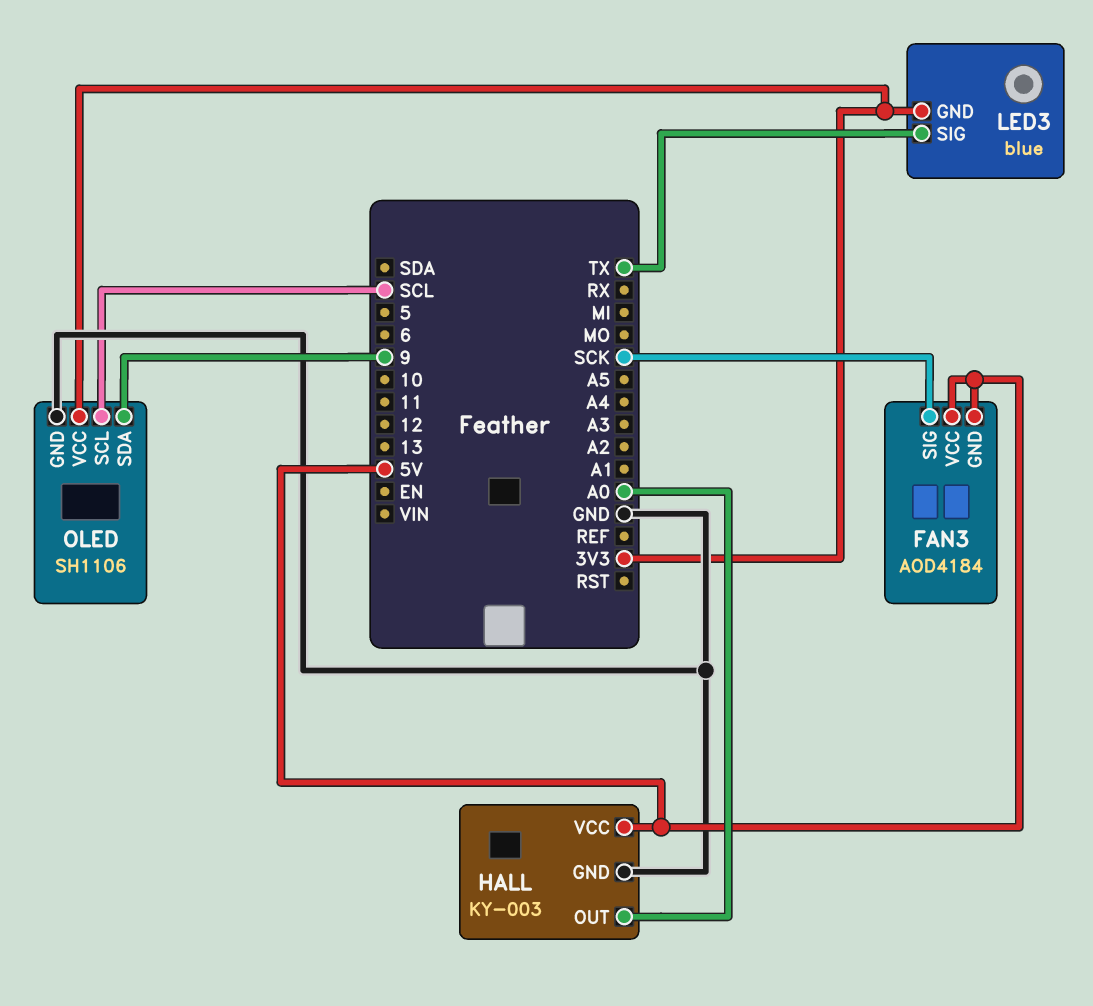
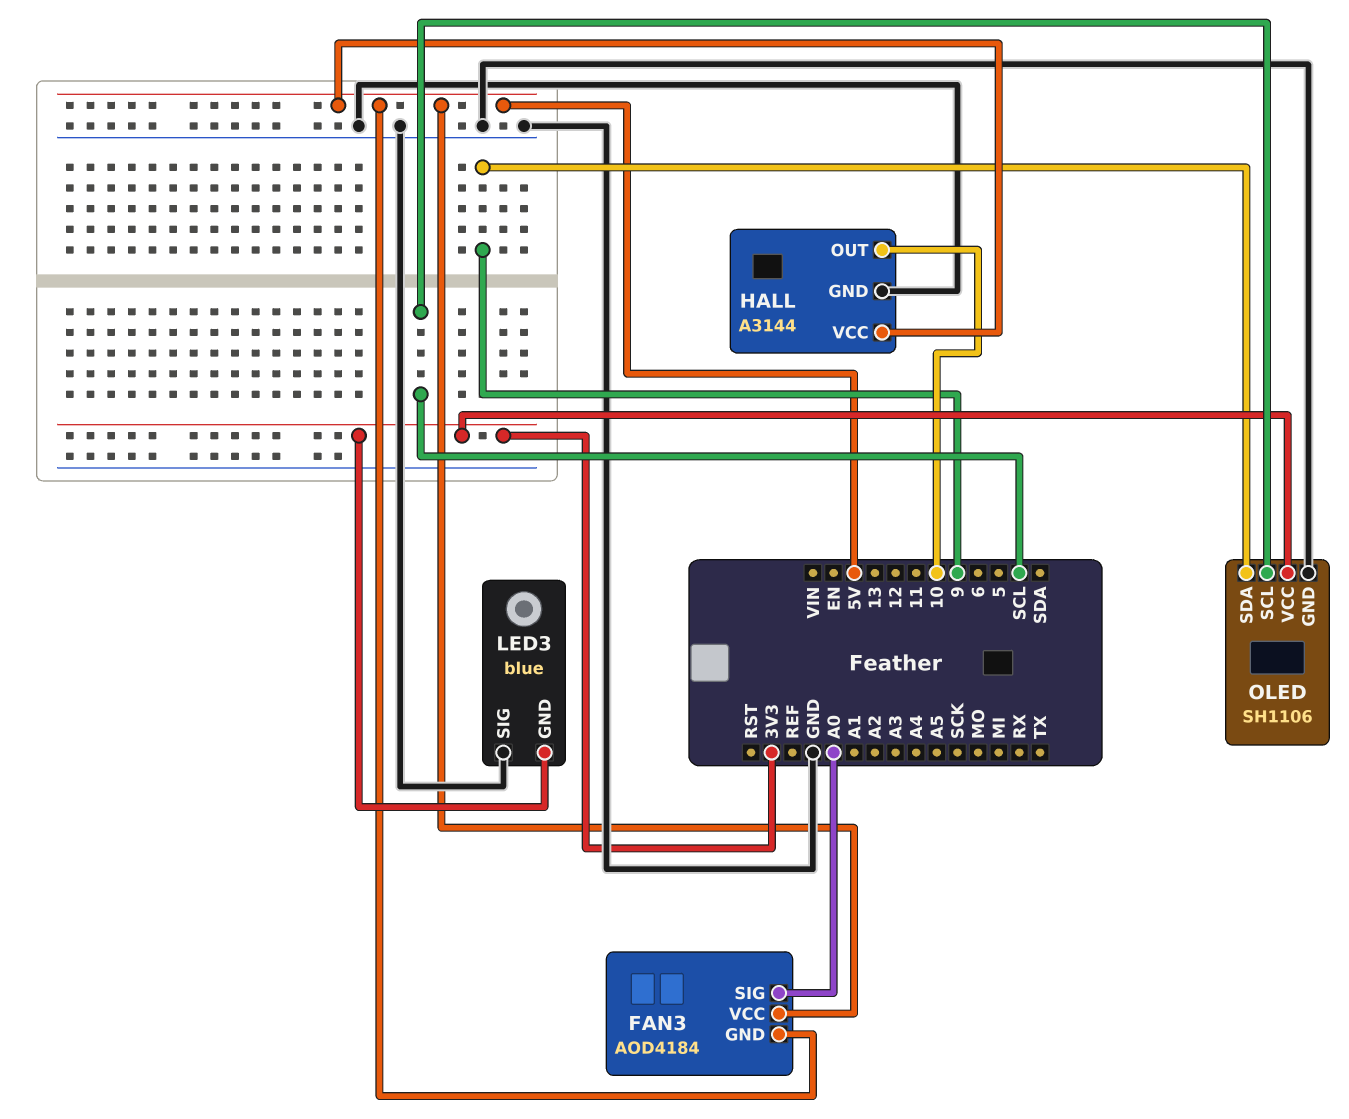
FAN3 pin SIG: SCK -> A0
HALL: KY-003 -> A3144
HALL pin OUT: A0 -> 10
LED3 pin SIG: TX -> GND

